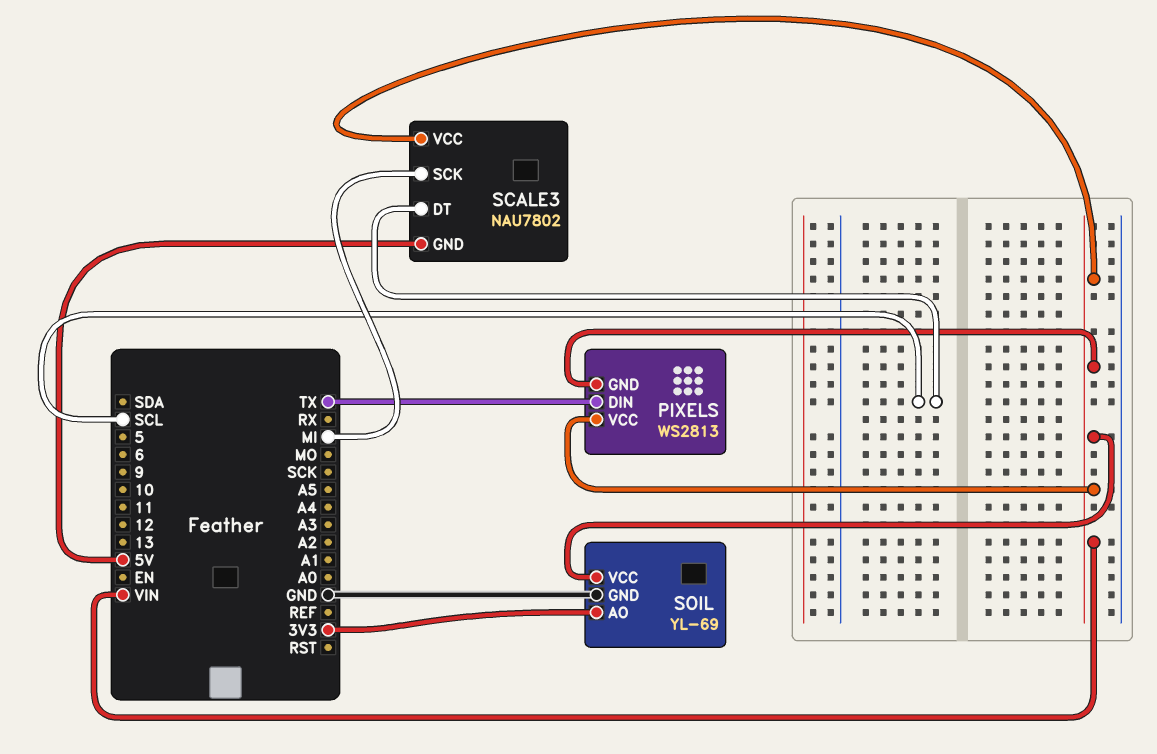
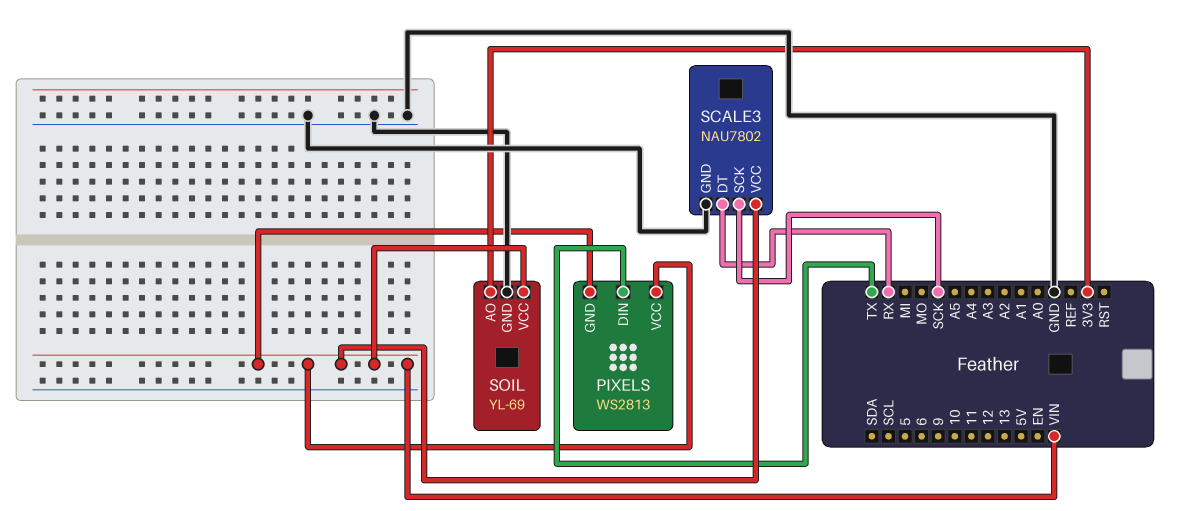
SCALE3 pin DT: SCL -> RX
SCALE3 pin GND: 5V -> GND
SCALE3 pin SCK: MI -> SCK

